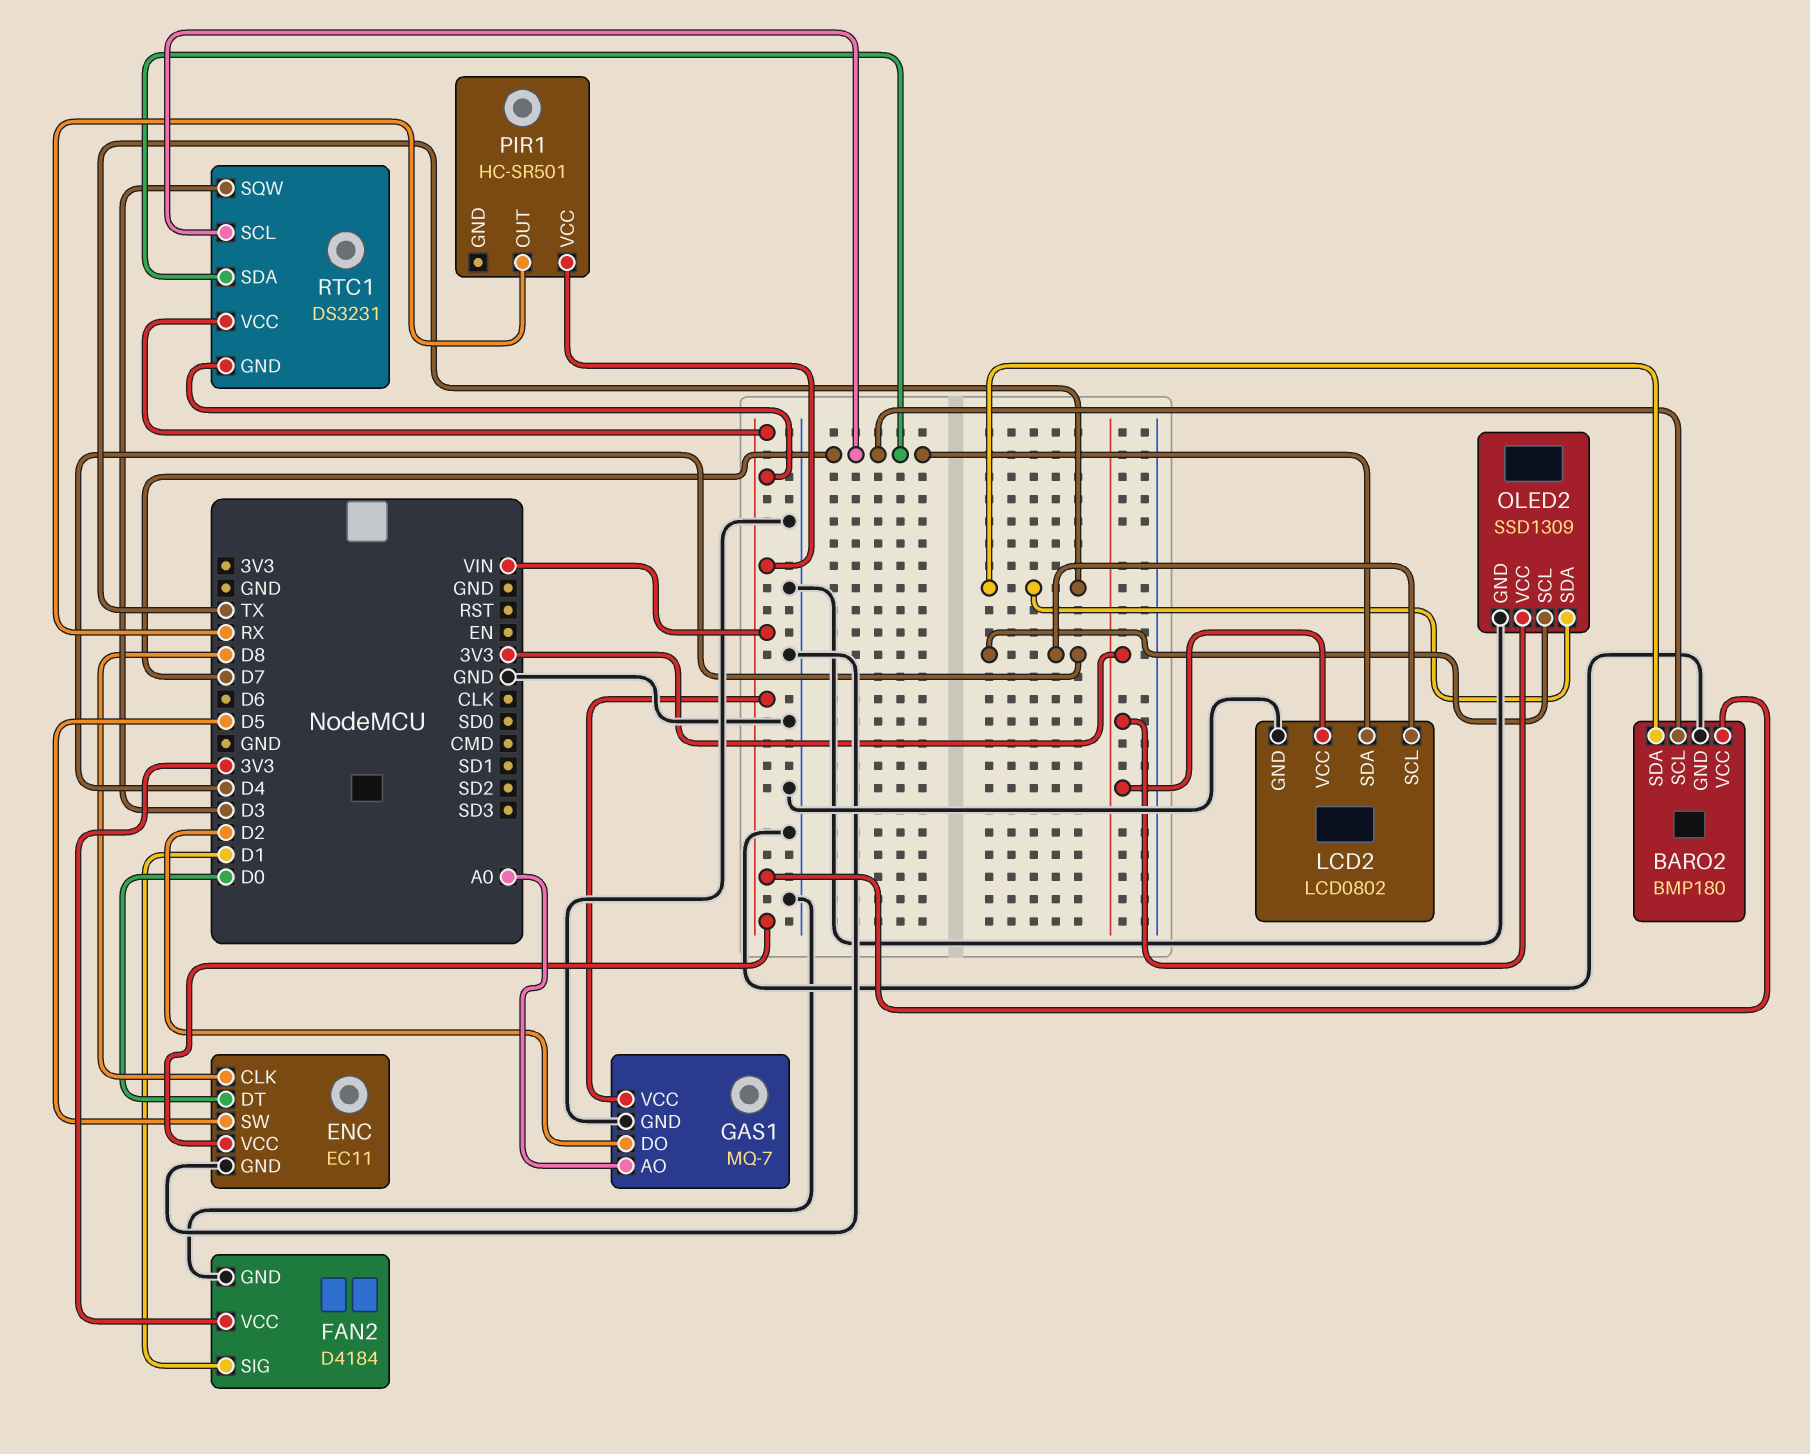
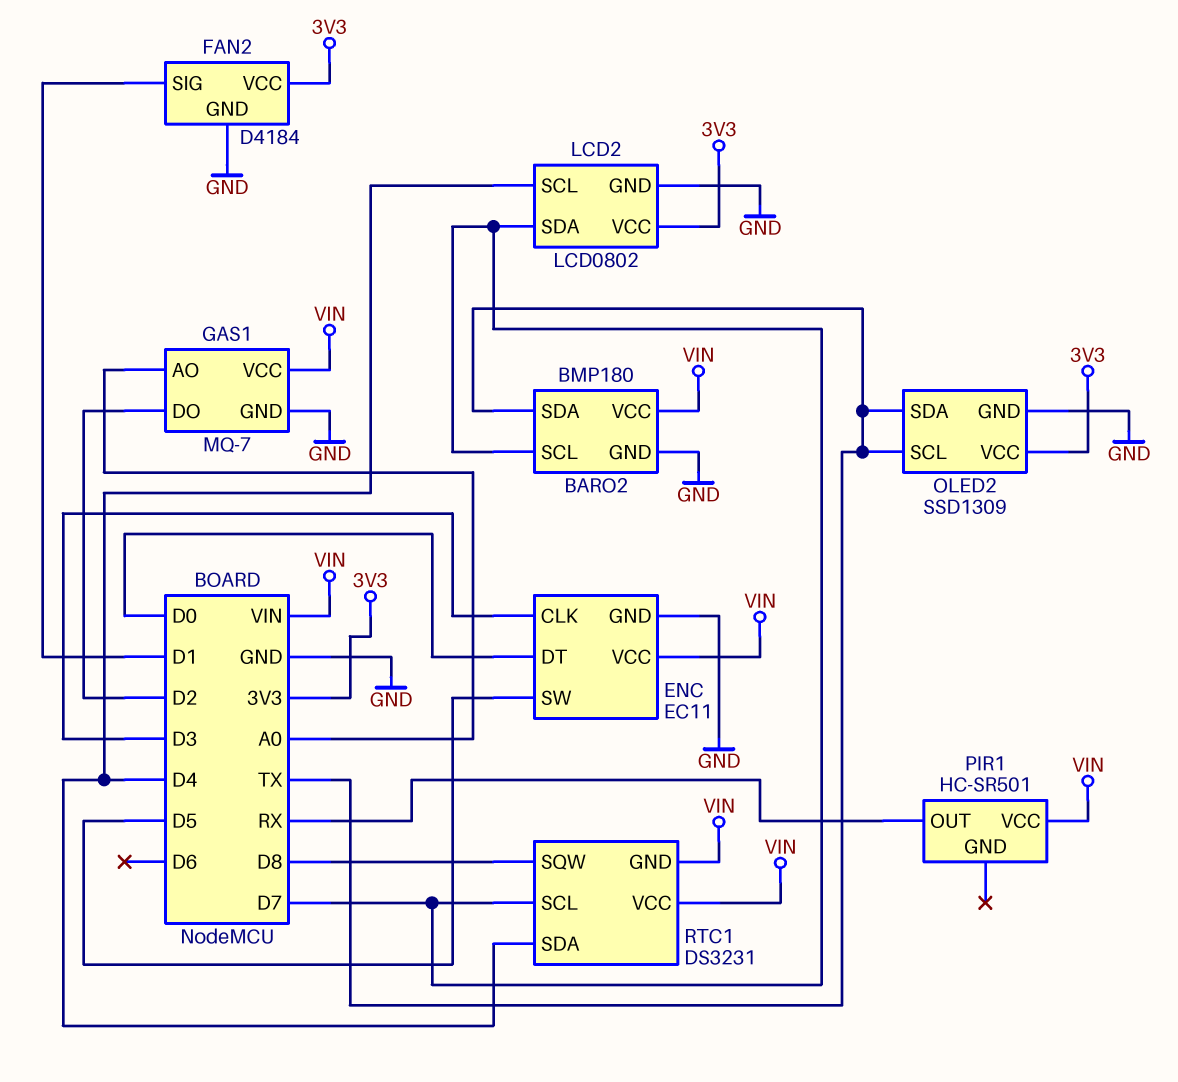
ENC pin CLK: D8 -> D3
OLED2 pin SCL: D4 -> TX
RTC1 pin SDA: D7 -> D4
RTC1 pin SQW: D3 -> D8

